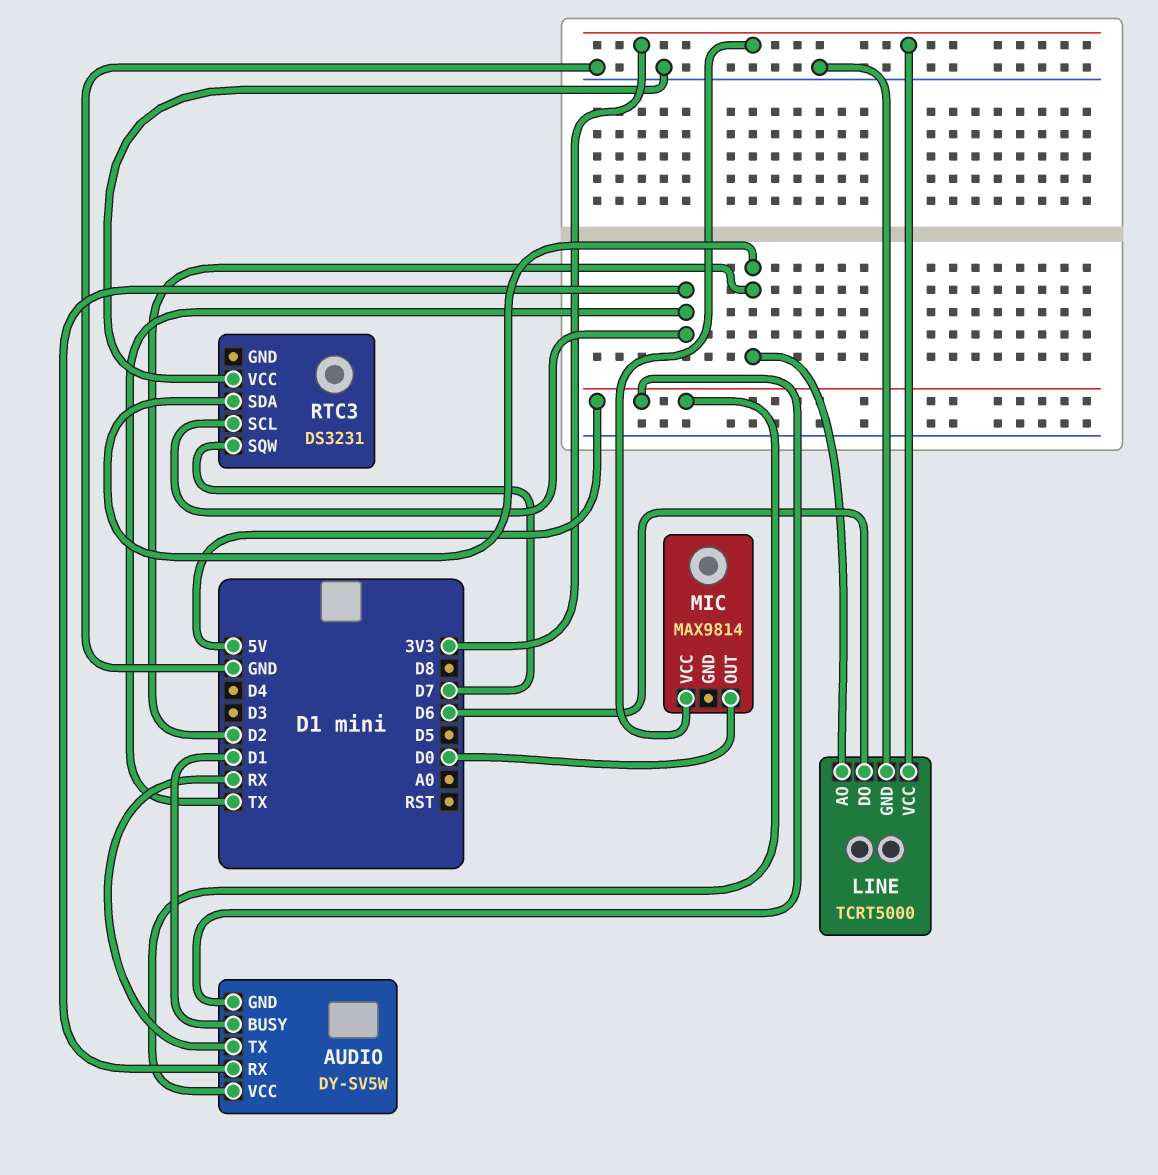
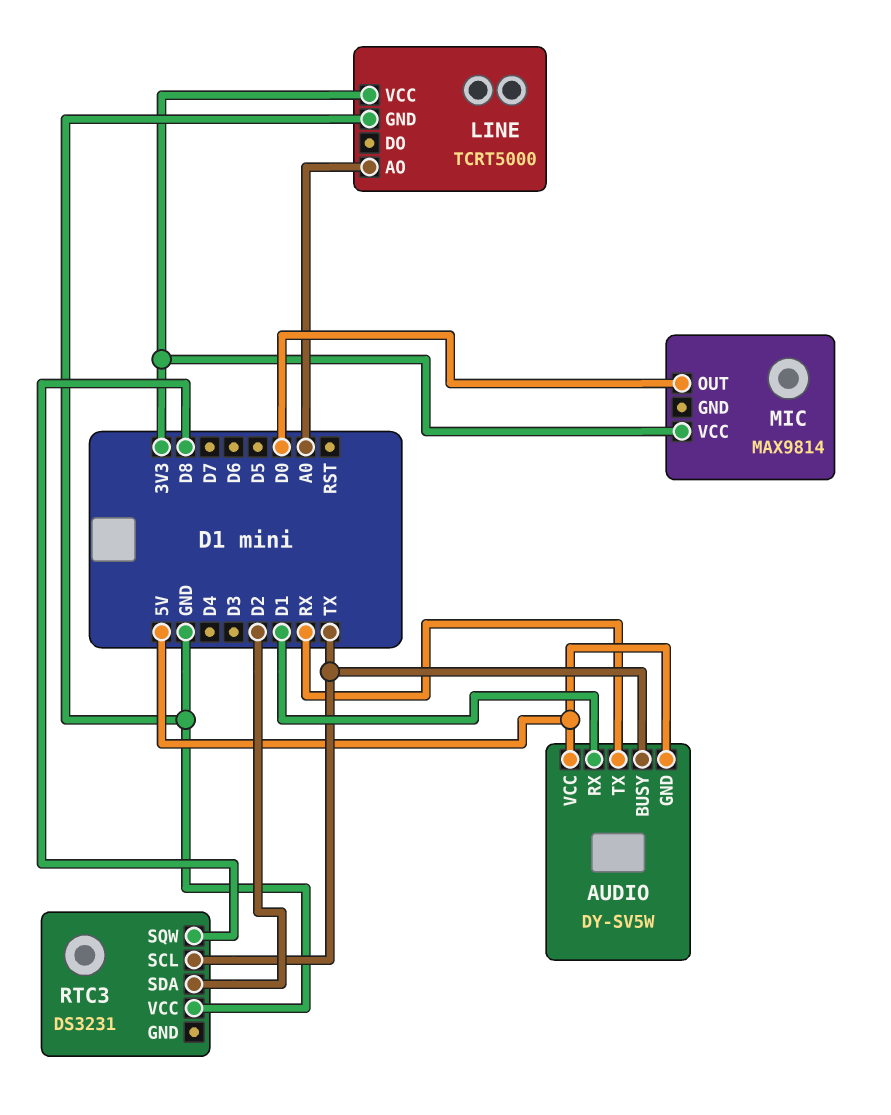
AUDIO pin BUSY: D1 -> TX
AUDIO pin RX: TX -> D1
LINE pin AO: D2 -> A0
LINE pin DO: D6 -> none
RTC3 pin SQW: D7 -> D8

